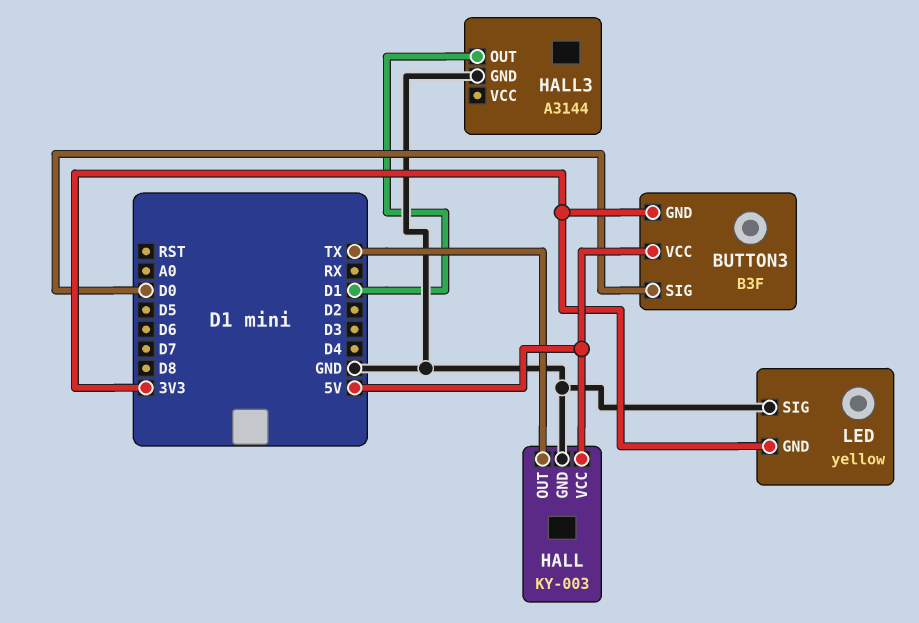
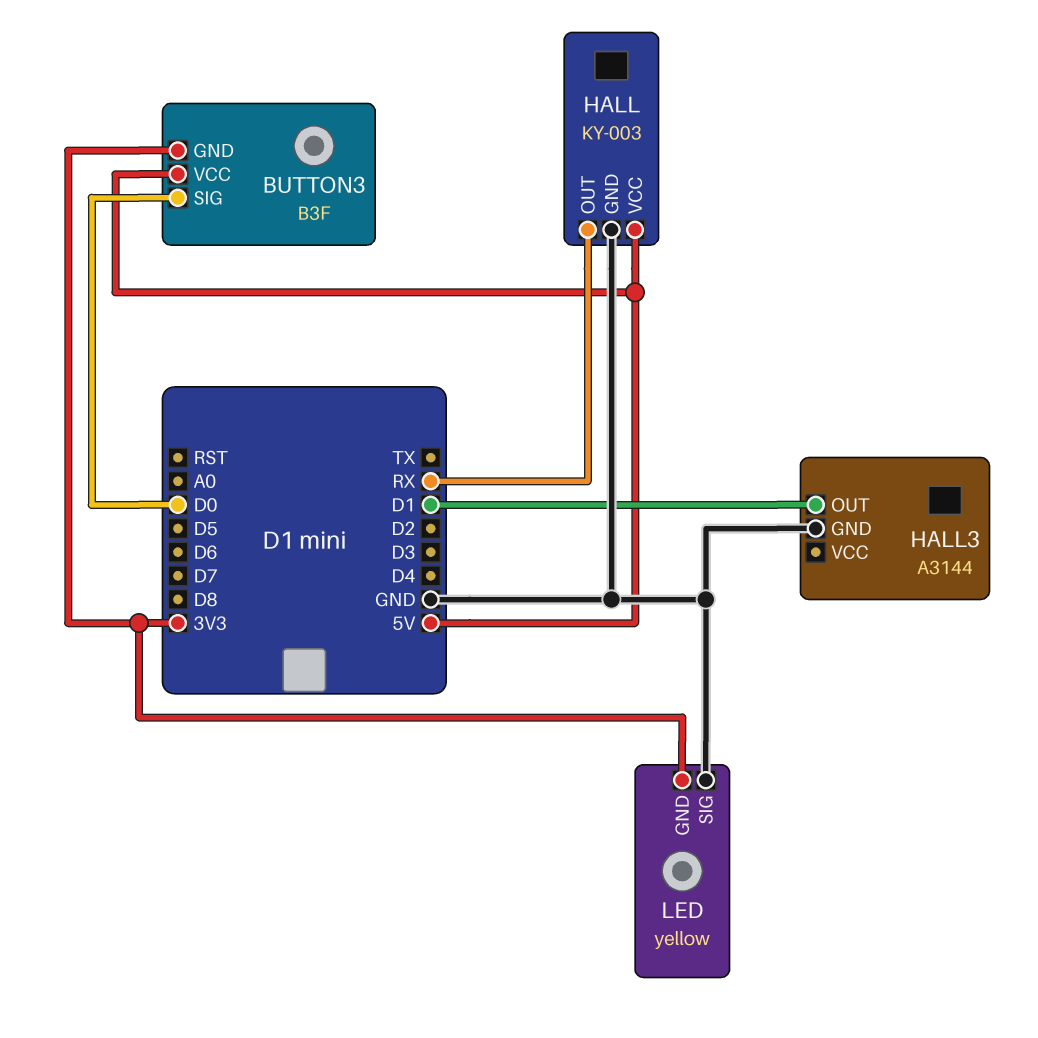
HALL pin OUT: TX -> RX

